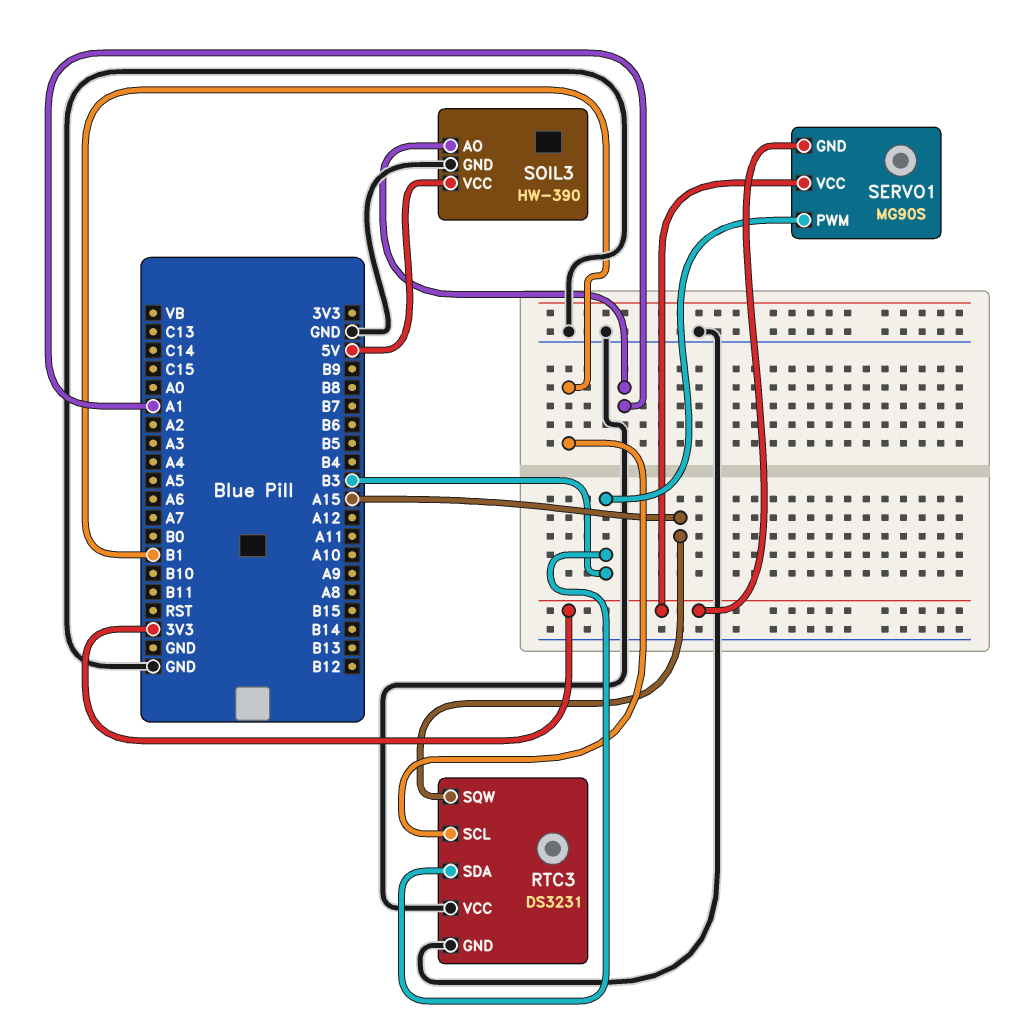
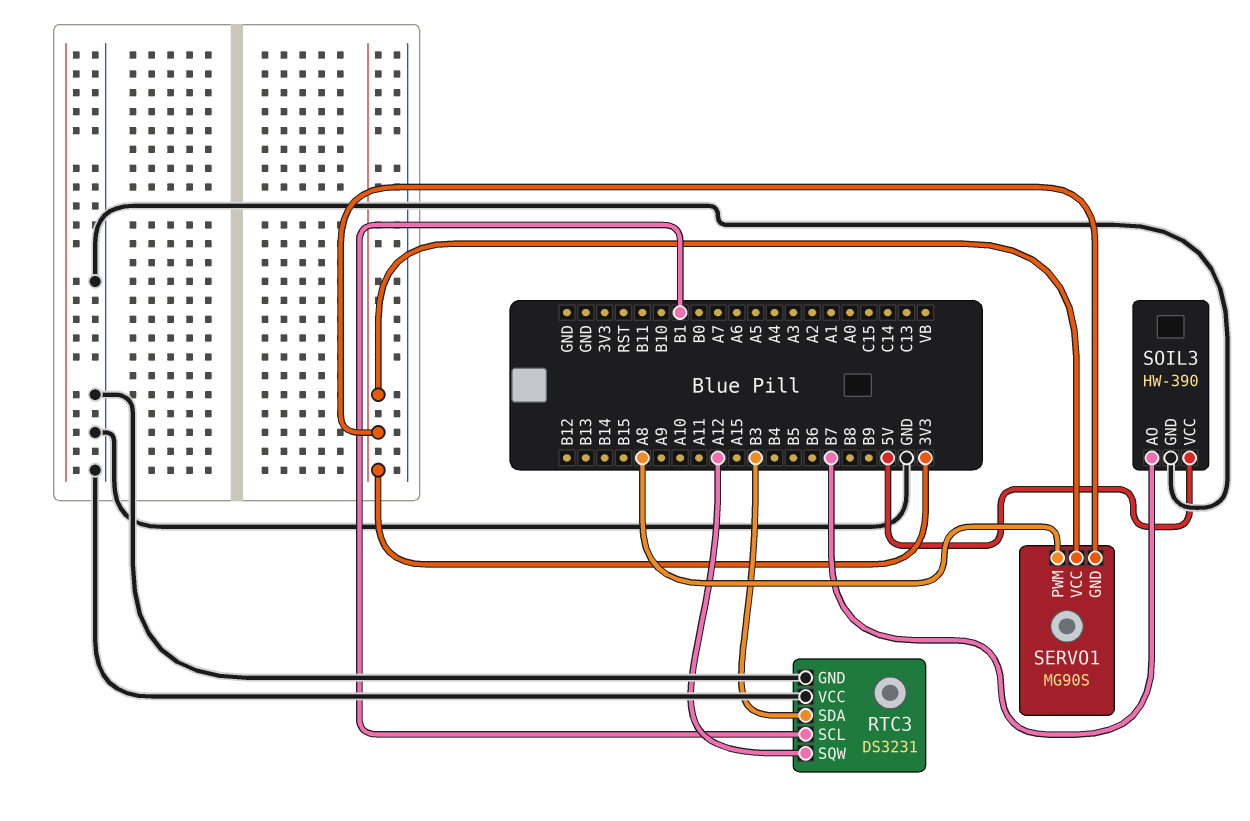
RTC3 pin SQW: A15 -> A12
SERVO1 pin PWM: B3 -> A8
SOIL3 pin AO: A1 -> B7

